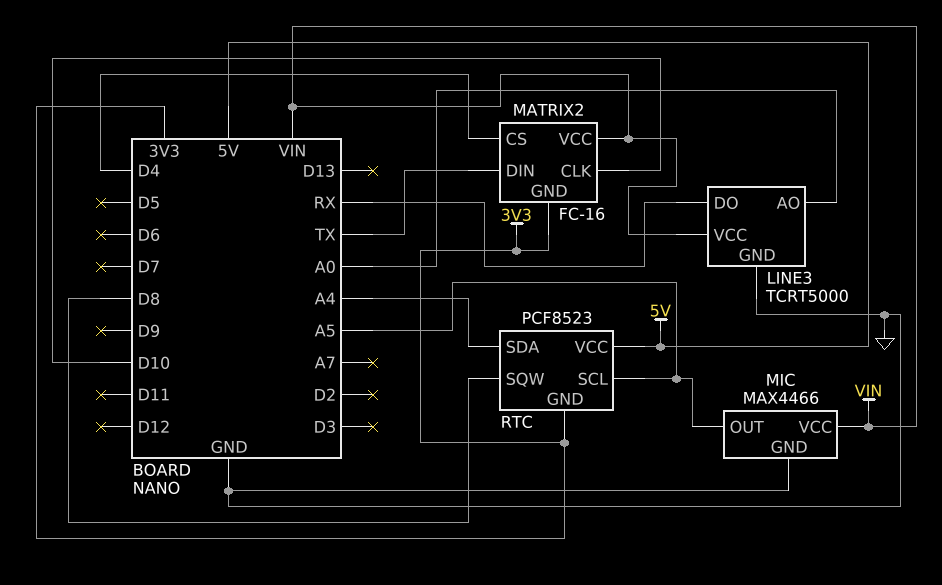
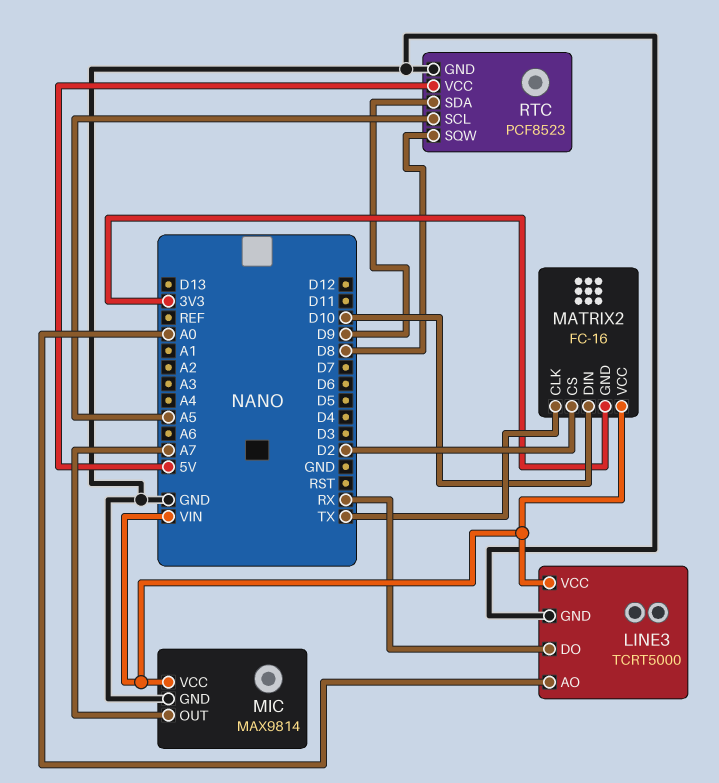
MATRIX2 pin CLK: D10 -> TX
MATRIX2 pin CS: D4 -> D2
MATRIX2 pin DIN: TX -> D10
MIC: MAX4466 -> MAX9814
MIC pin OUT: A5 -> A7
RTC pin GND: 3V3 -> GND
RTC pin SDA: A4 -> D9

